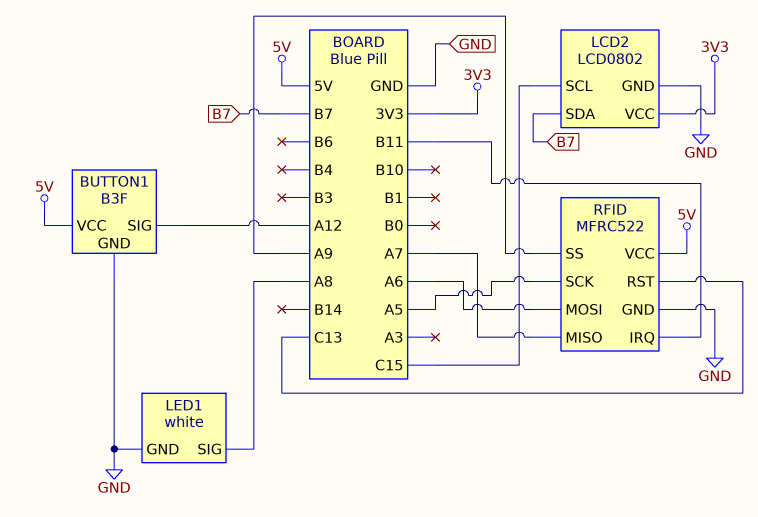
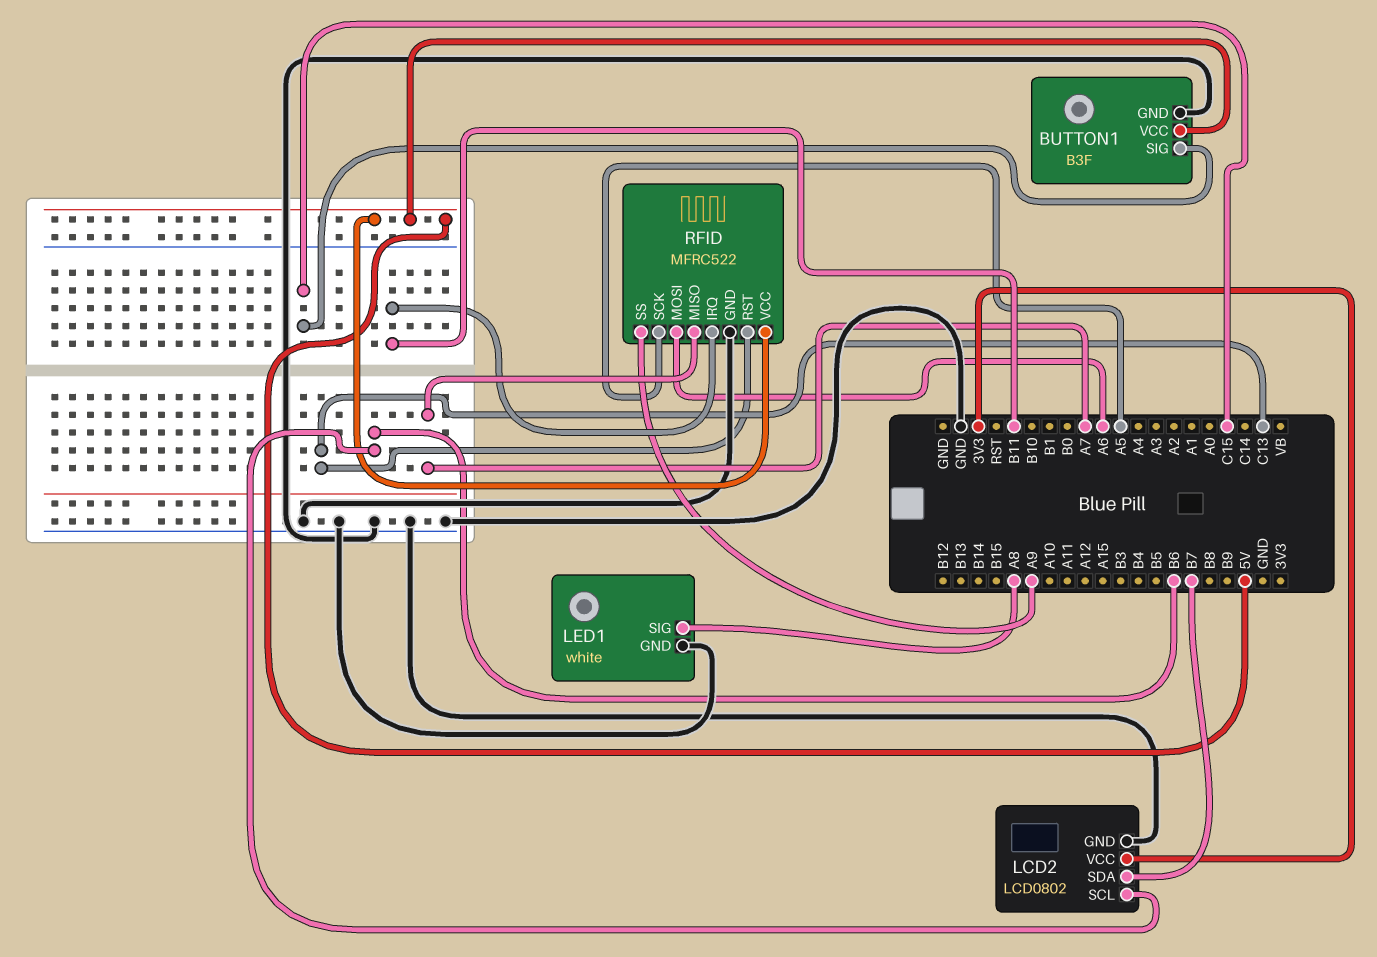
BUTTON1 pin SIG: A12 -> C15
LCD2 pin SCL: C15 -> B6

